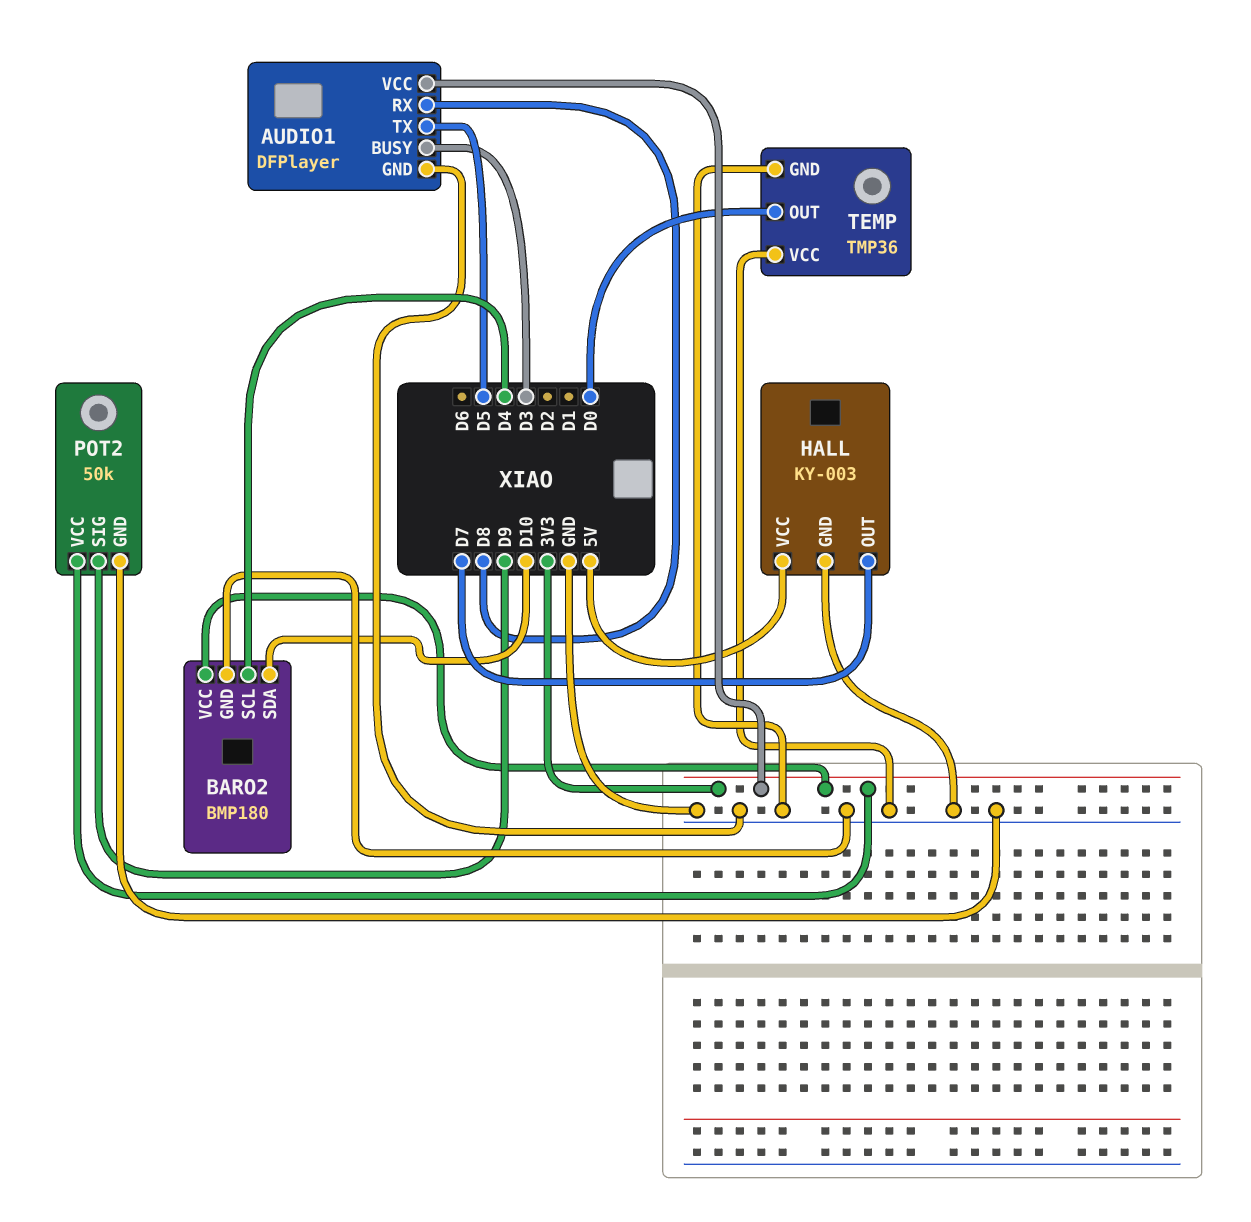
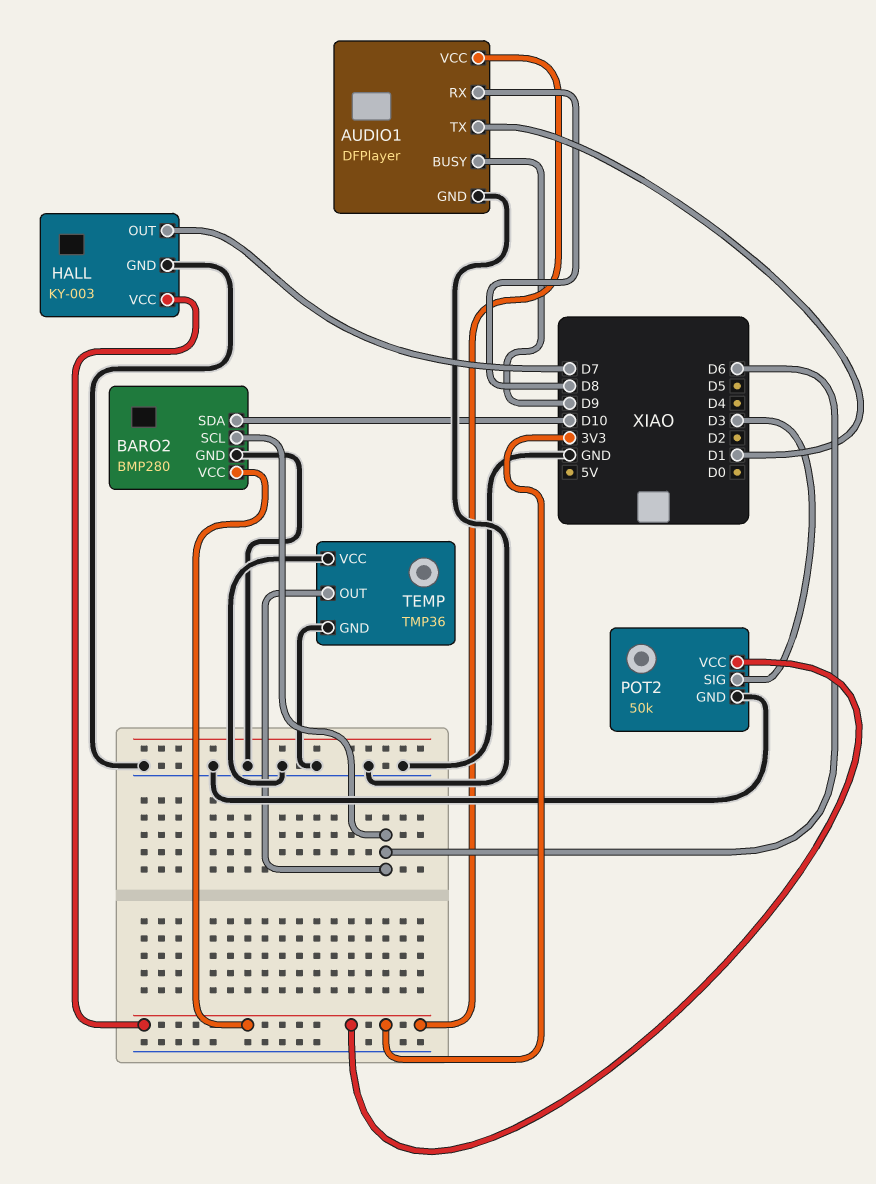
AUDIO1 pin BUSY: D3 -> D9
AUDIO1 pin TX: D5 -> D1
BARO2: BMP180 -> BMP280
BARO2 pin SCL: D4 -> D6
HALL pin VCC: 5V -> 3V3
POT2 pin SIG: D9 -> D3
TEMP pin OUT: D0 -> D6

